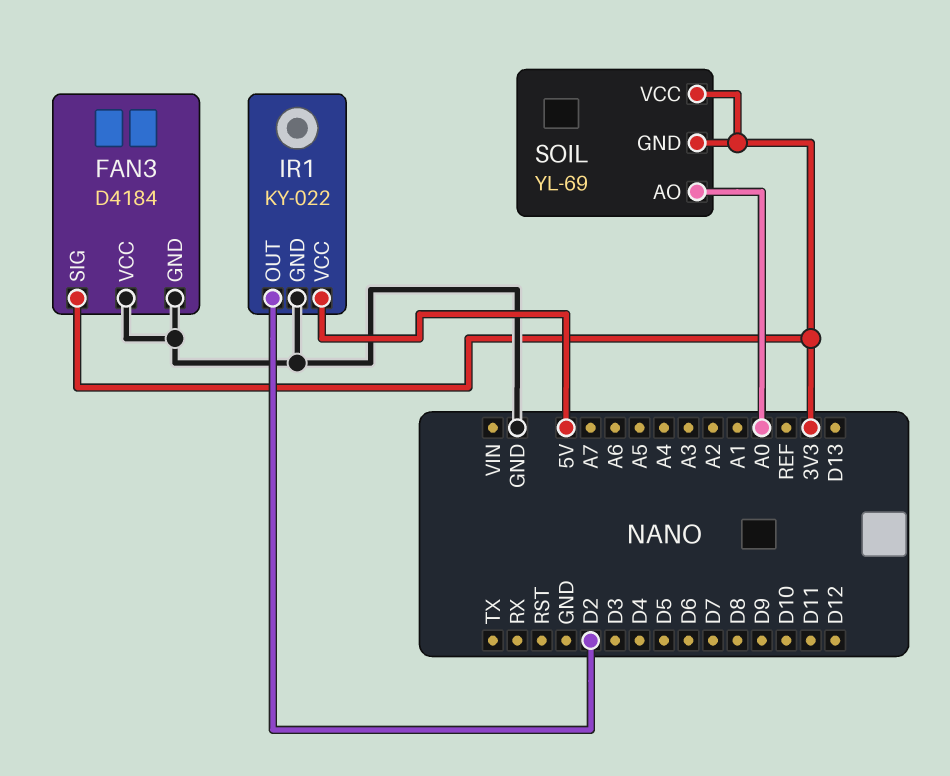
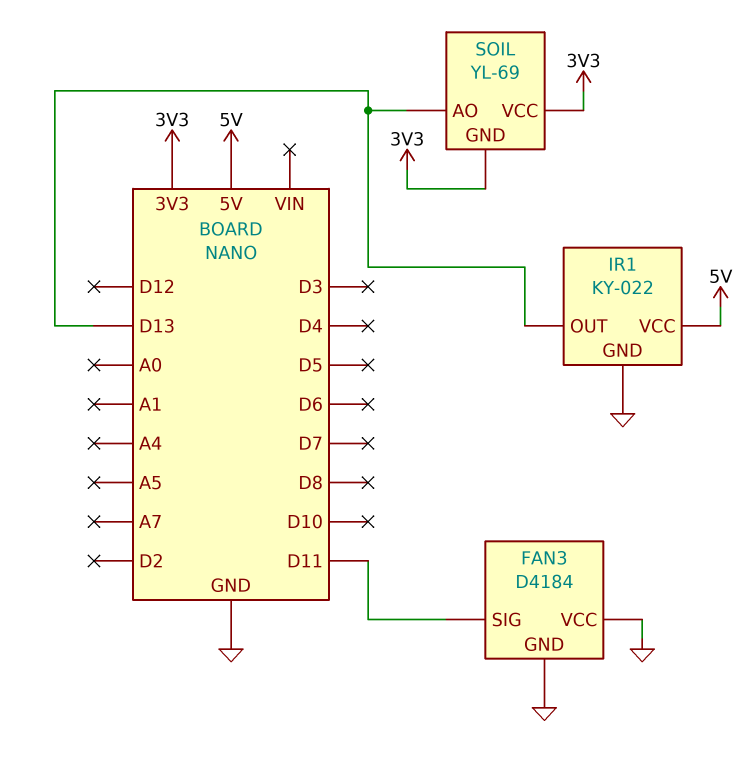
FAN3 pin SIG: 3V3 -> D11
IR1 pin OUT: D2 -> D13
SOIL pin AO: A0 -> D13

